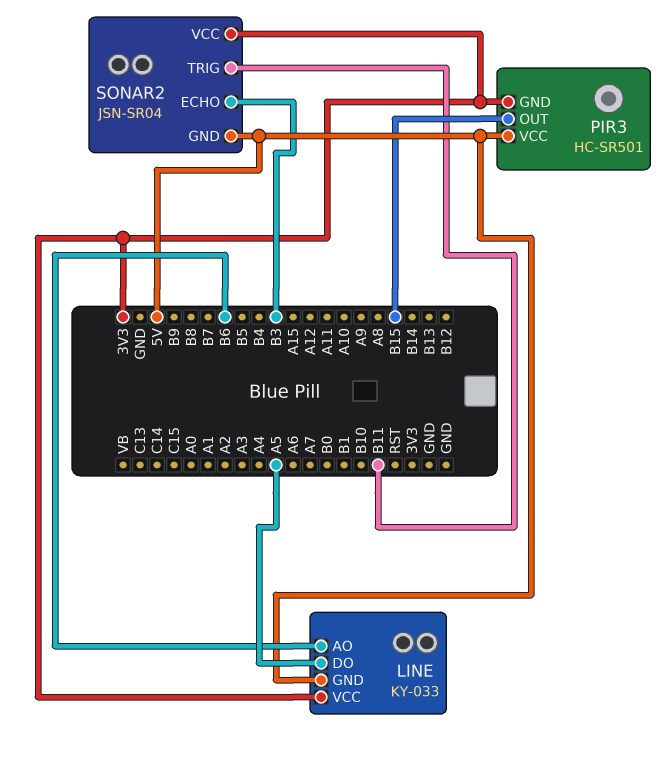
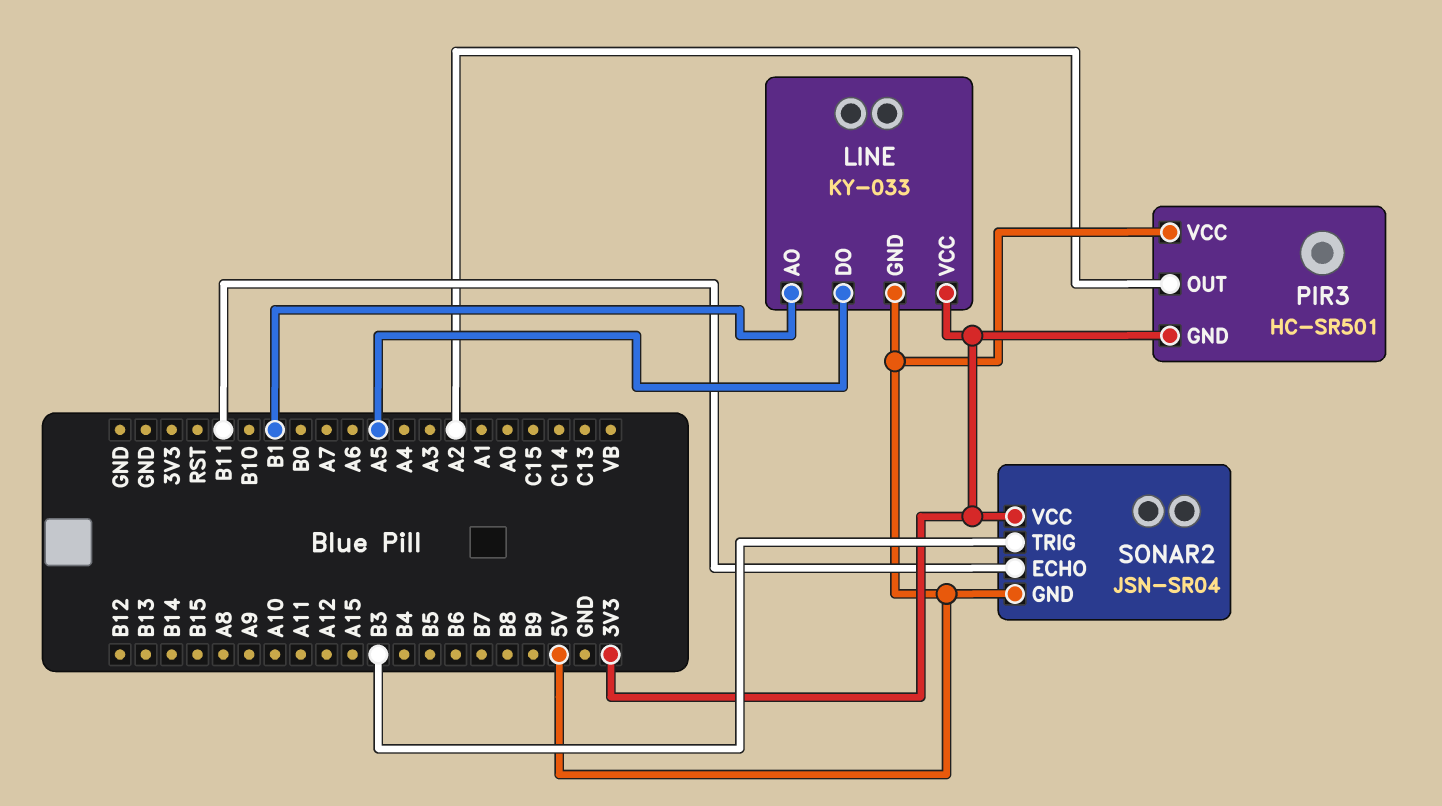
LINE pin AO: B6 -> B1
PIR3 pin OUT: B15 -> A2
SONAR2 pin ECHO: B3 -> B11
SONAR2 pin TRIG: B11 -> B3

